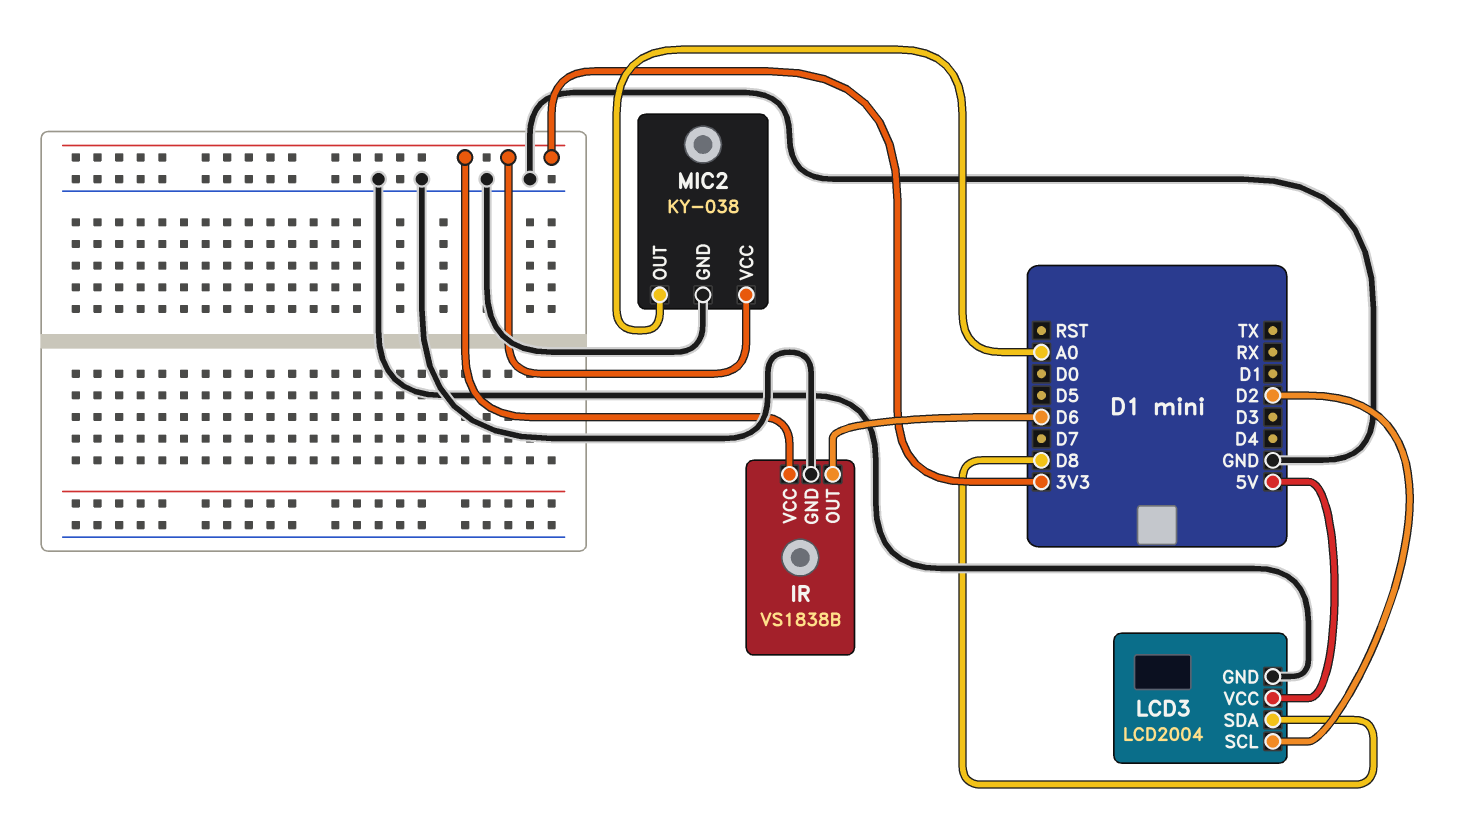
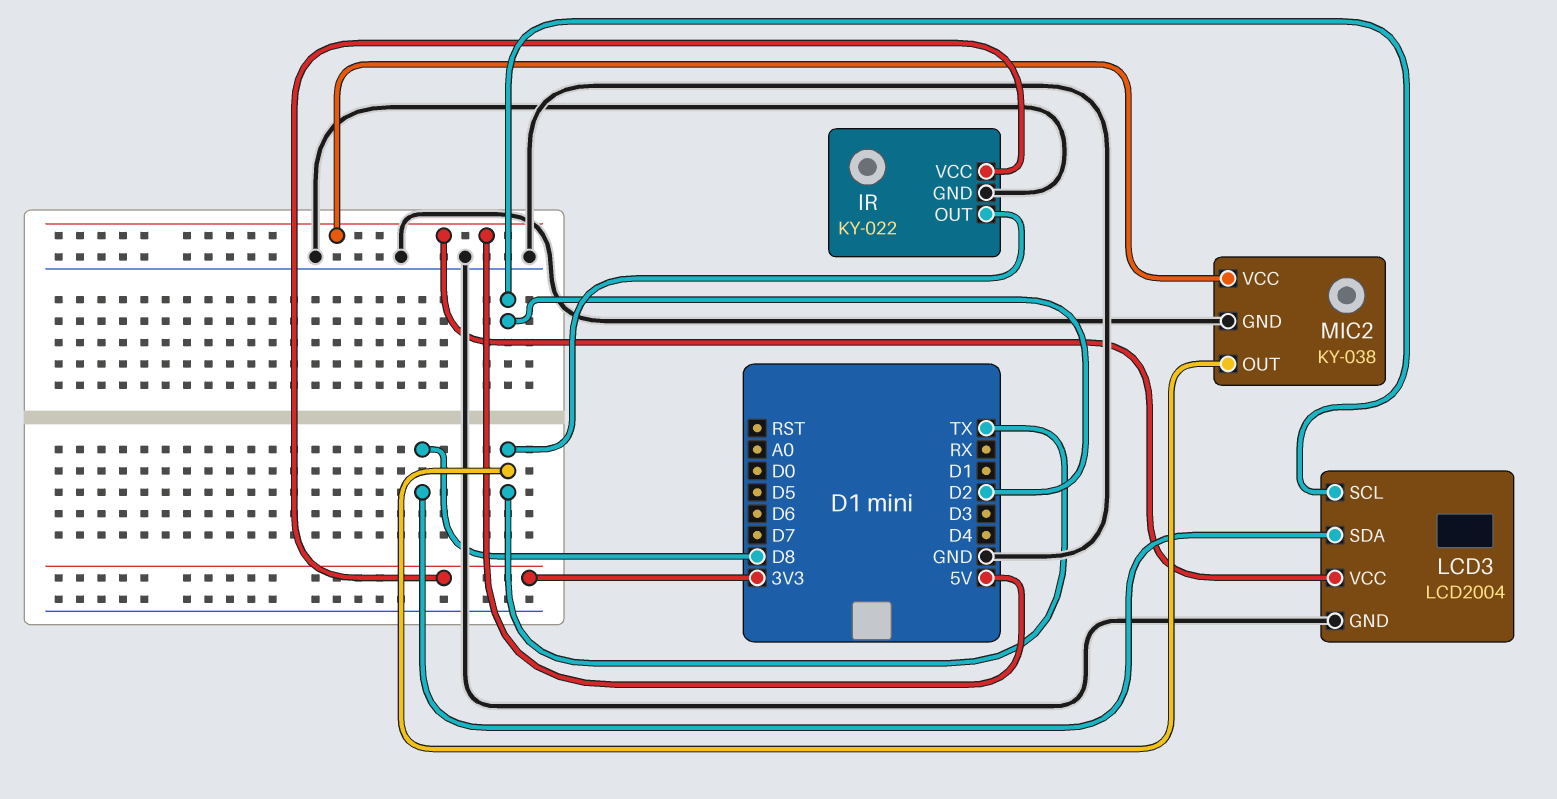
IR: VS1838B -> KY-022
IR pin OUT: D6 -> TX
MIC2 pin OUT: A0 -> TX
MIC2 pin VCC: 3V3 -> 5V

